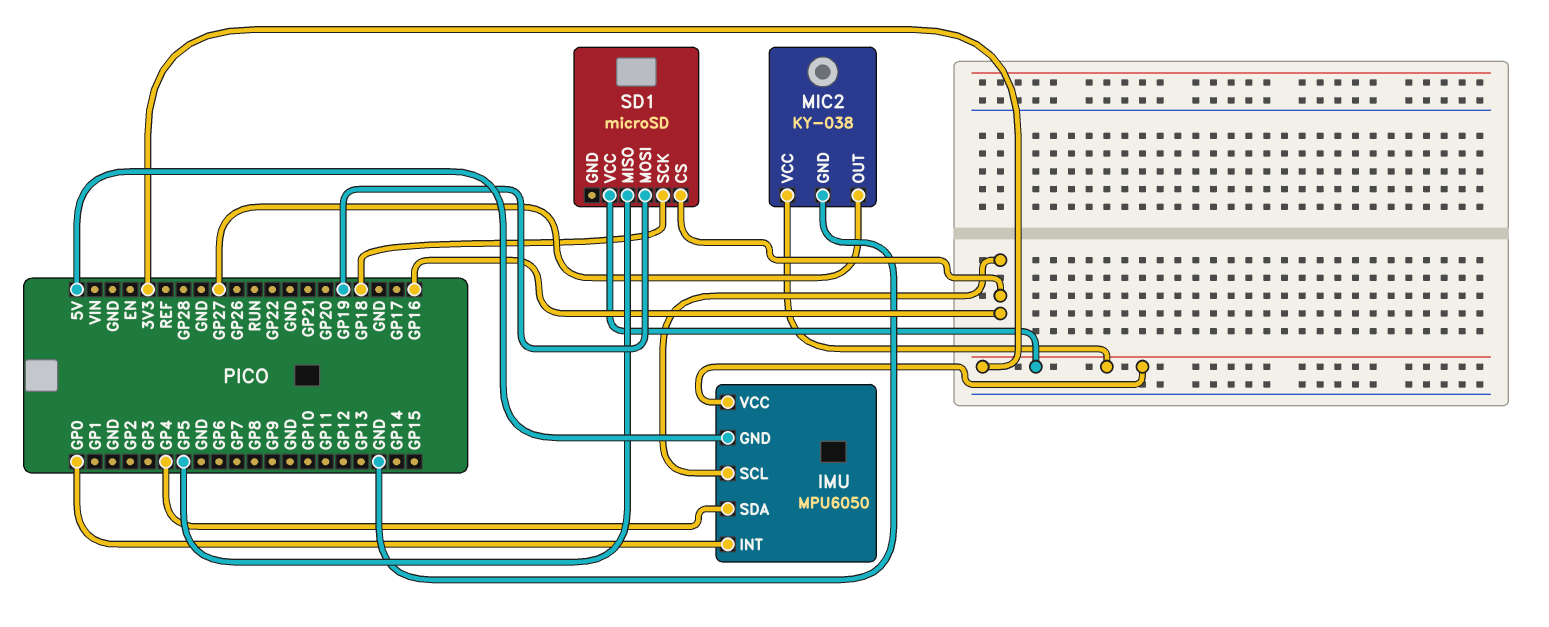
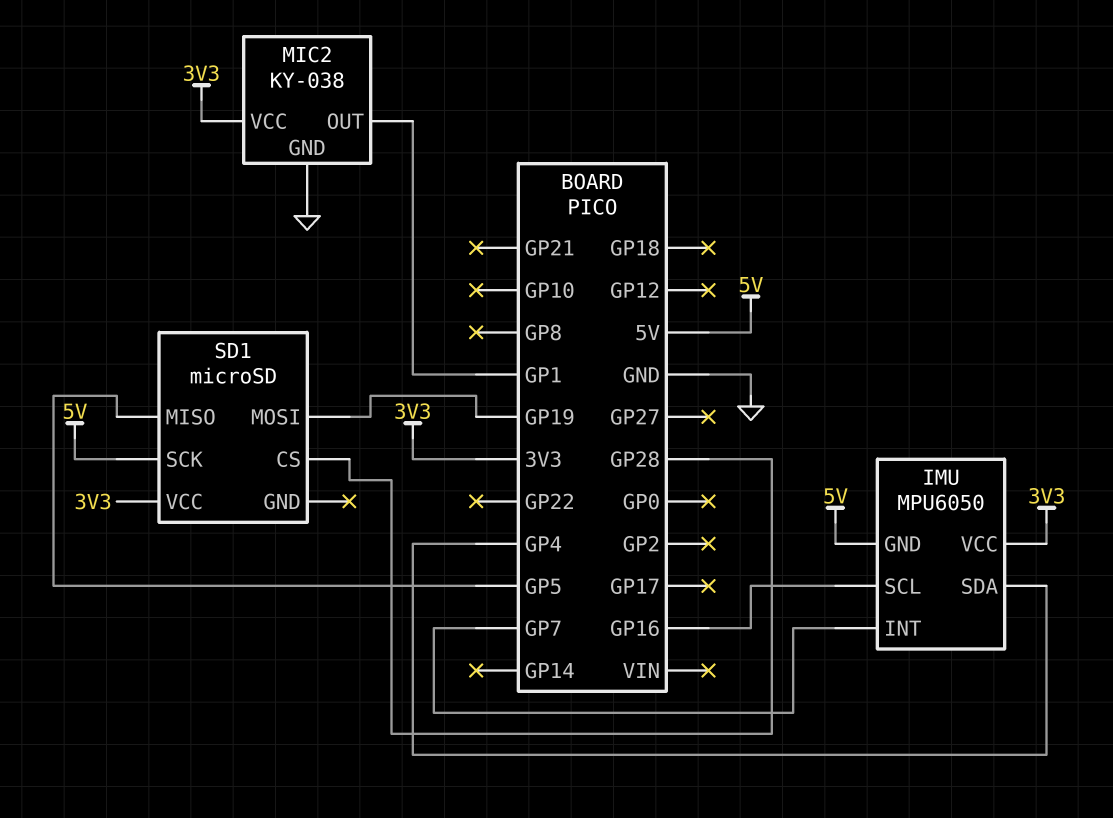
IMU pin INT: GP0 -> GP7
MIC2 pin OUT: GP27 -> GP1
SD1 pin CS: GP16 -> GP28
SD1 pin SCK: GP18 -> 5V

